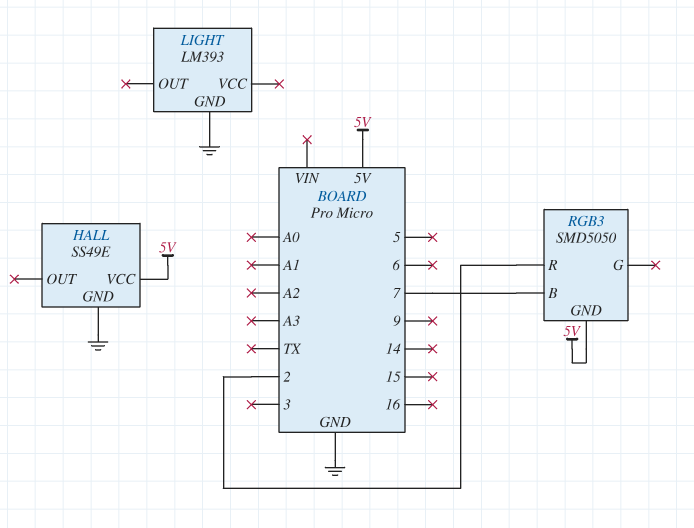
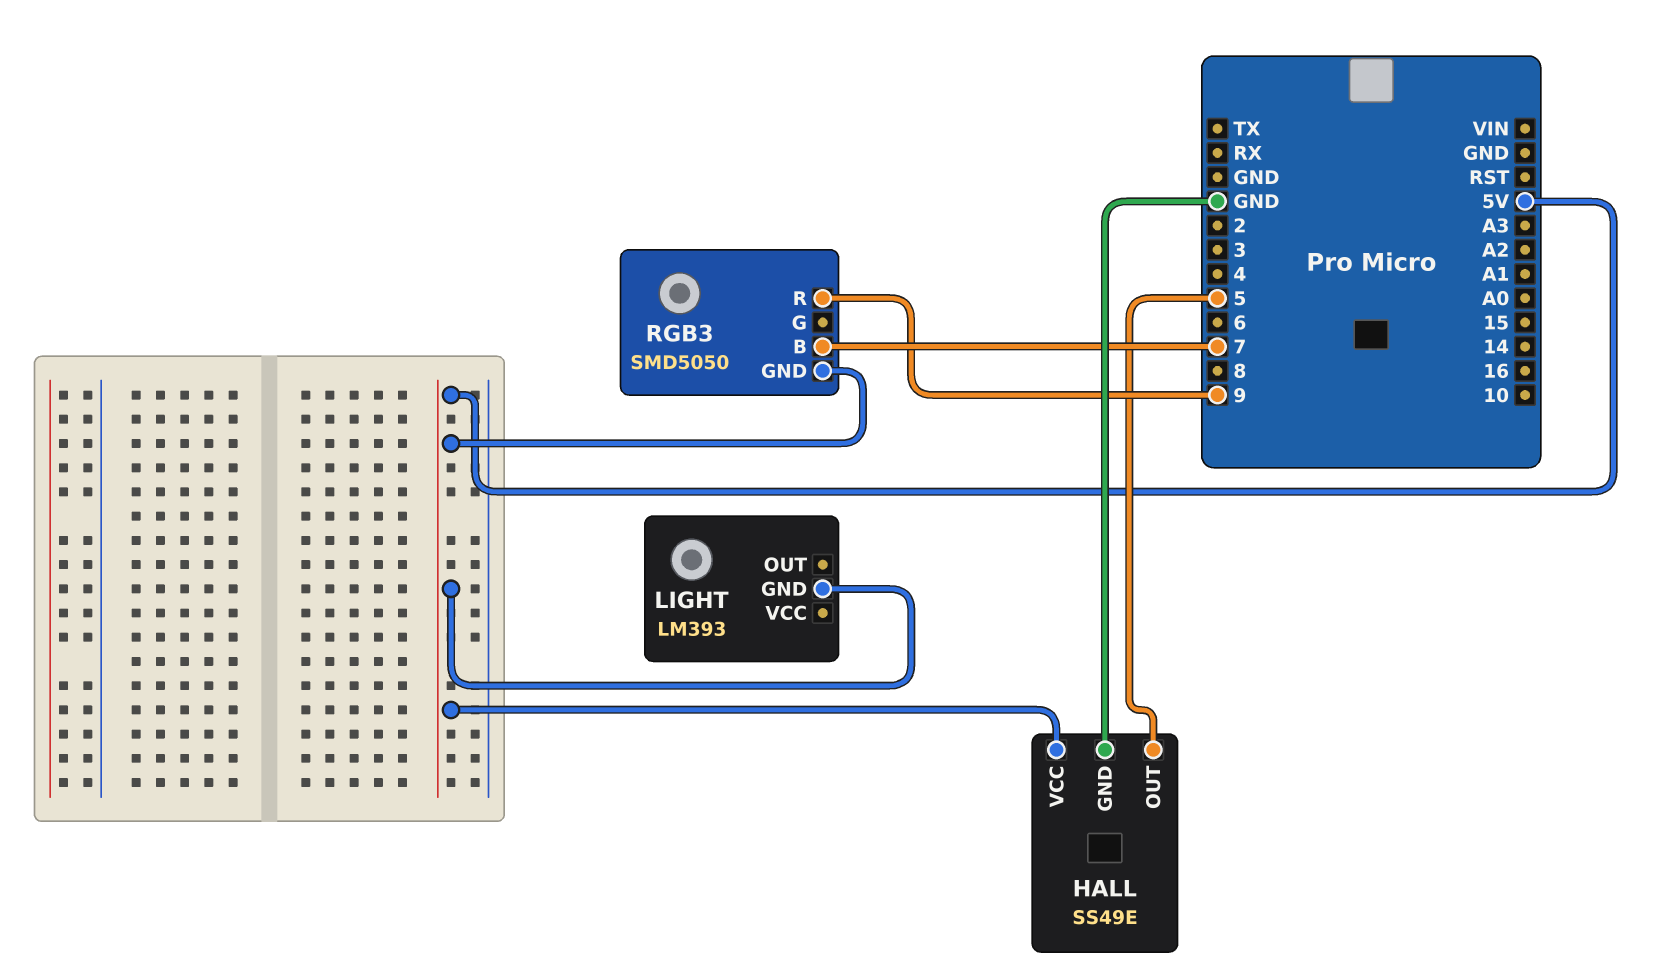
HALL pin OUT: none -> 5
LIGHT pin GND: GND -> 5V
RGB3 pin R: 2 -> 9

